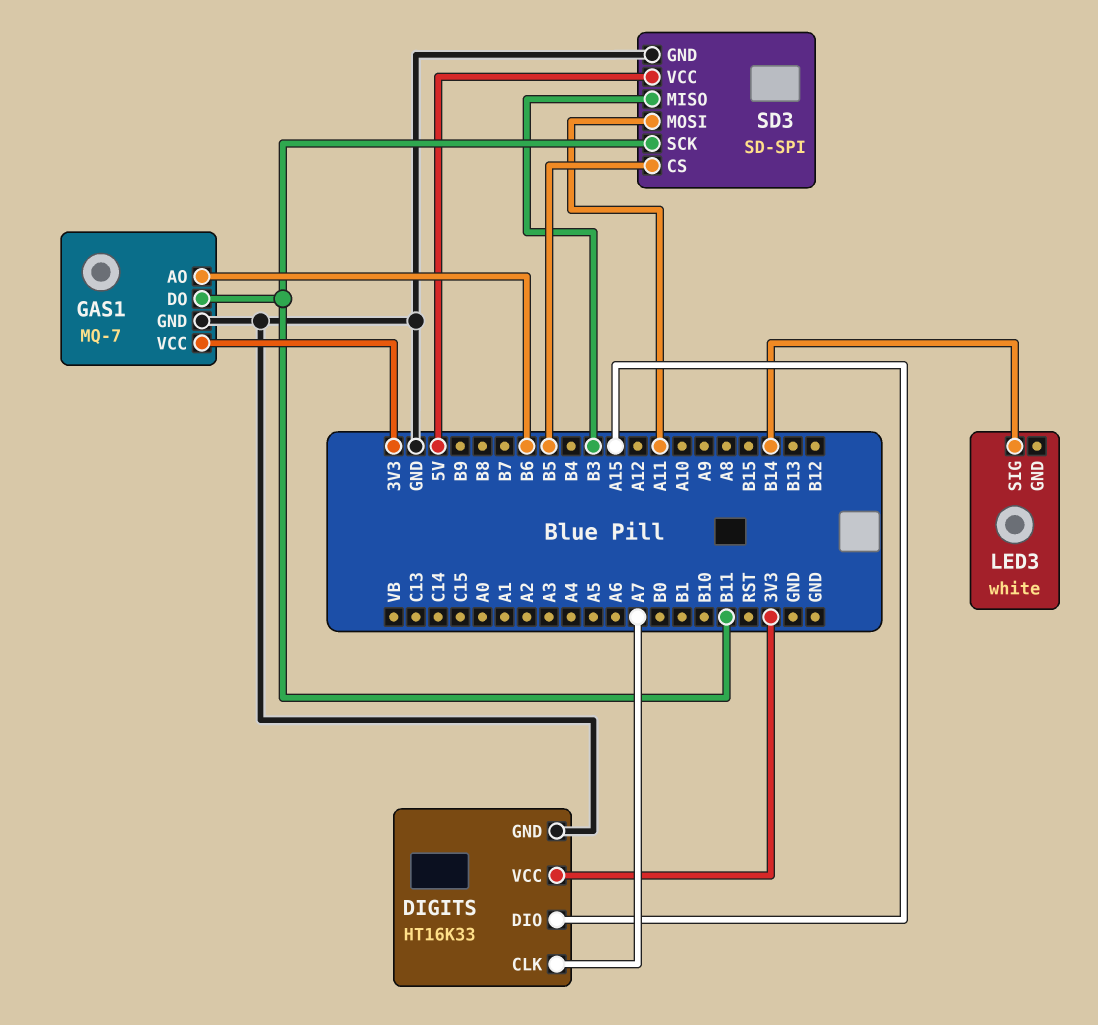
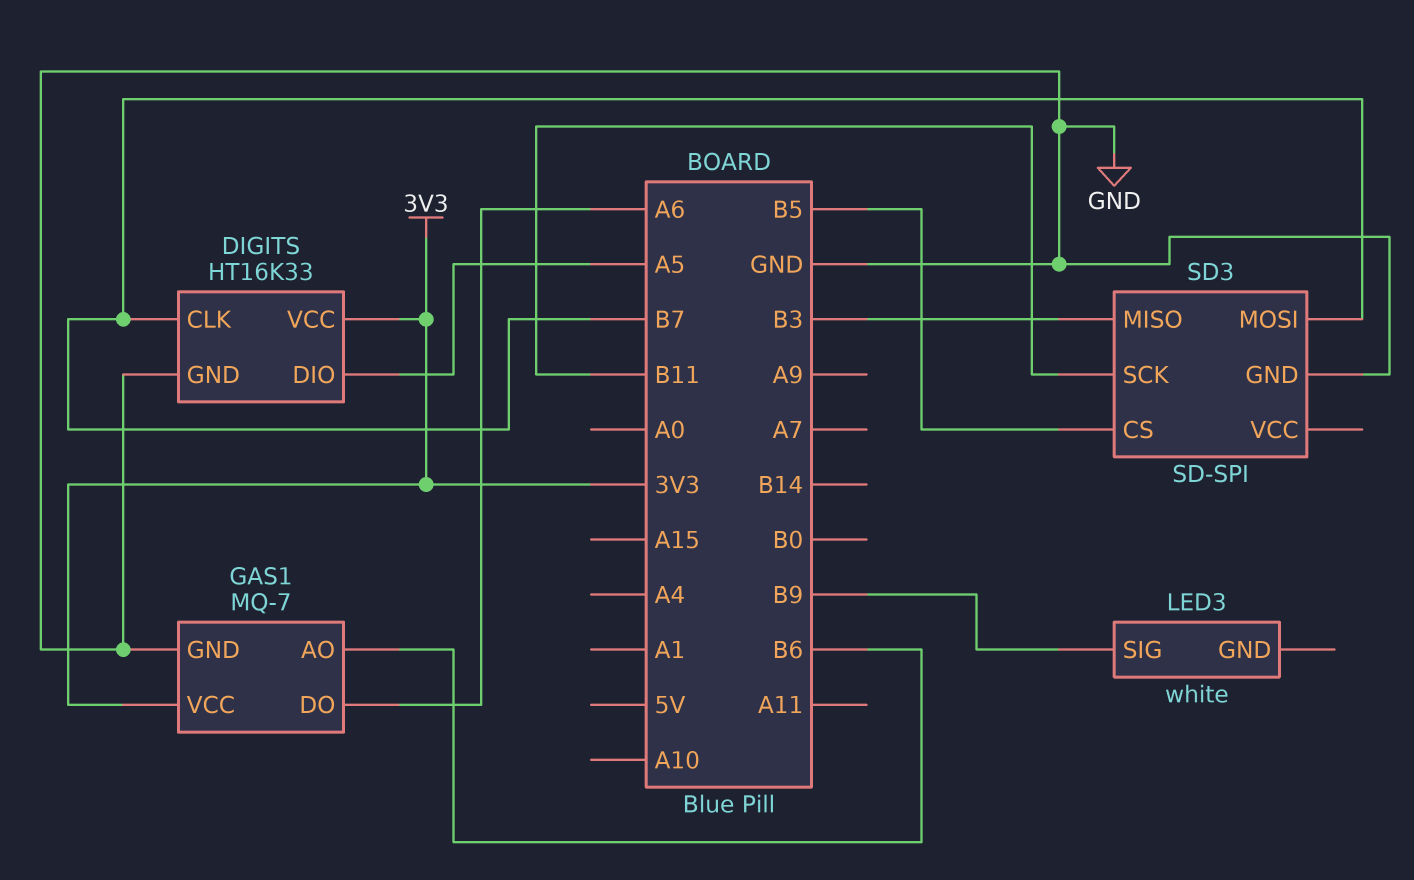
DIGITS pin CLK: A7 -> B7
DIGITS pin DIO: A15 -> A5
GAS1 pin DO: B11 -> A6
LED3 pin SIG: B14 -> B9
SD3 pin MOSI: A11 -> B7
SD3 pin VCC: 5V -> none

